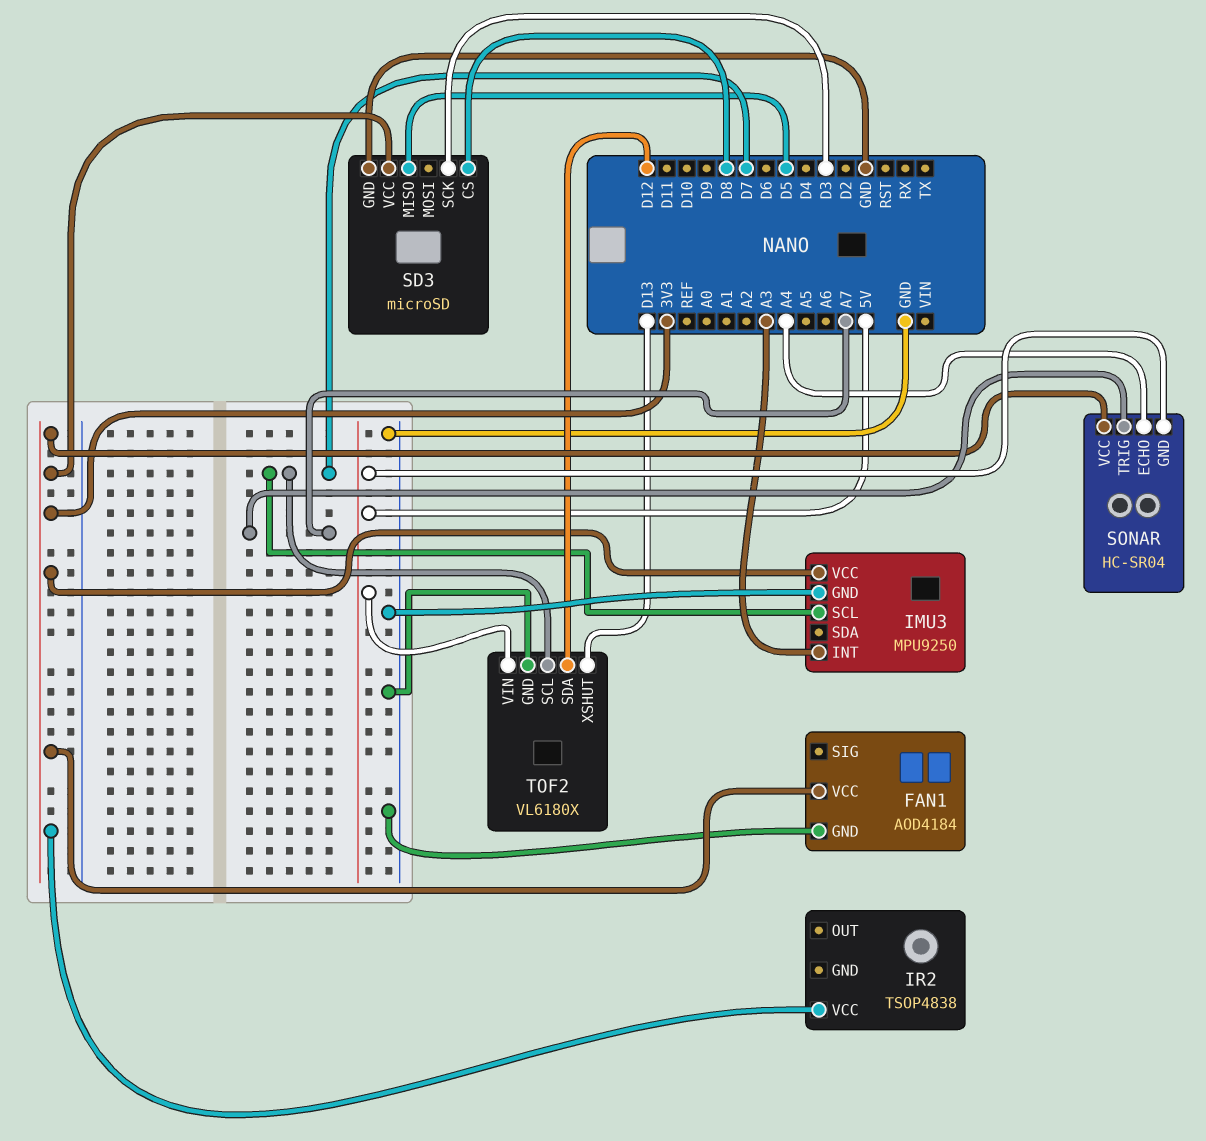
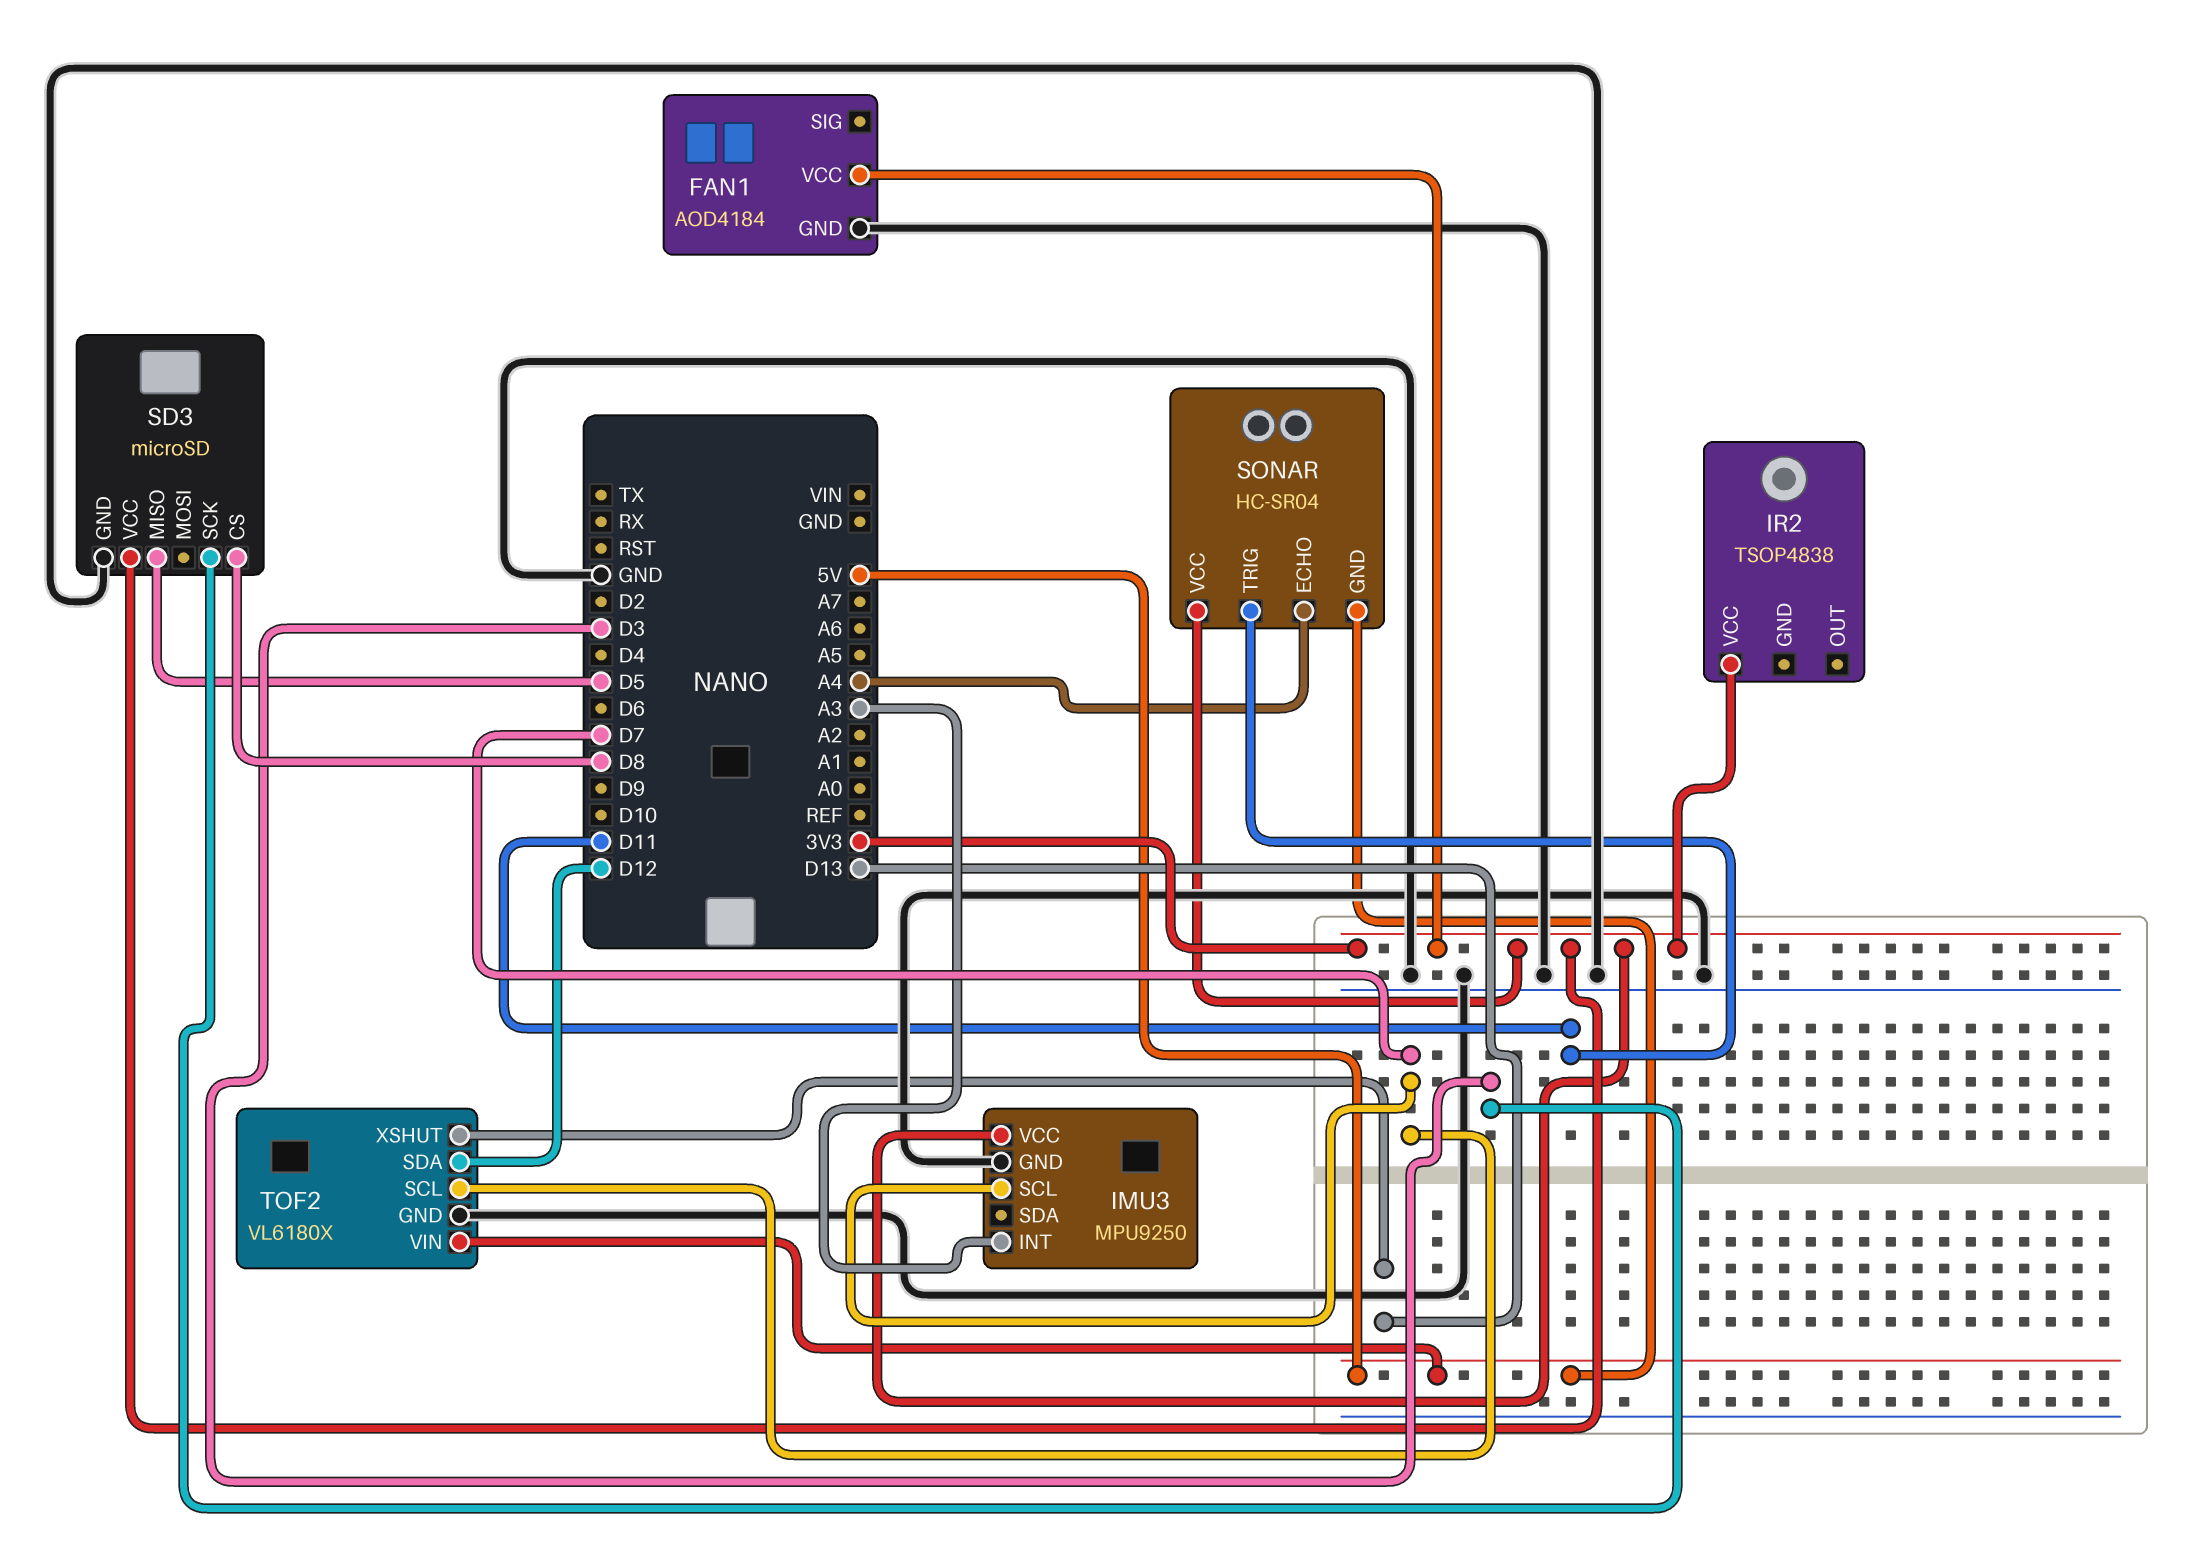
SONAR pin TRIG: A7 -> D11

